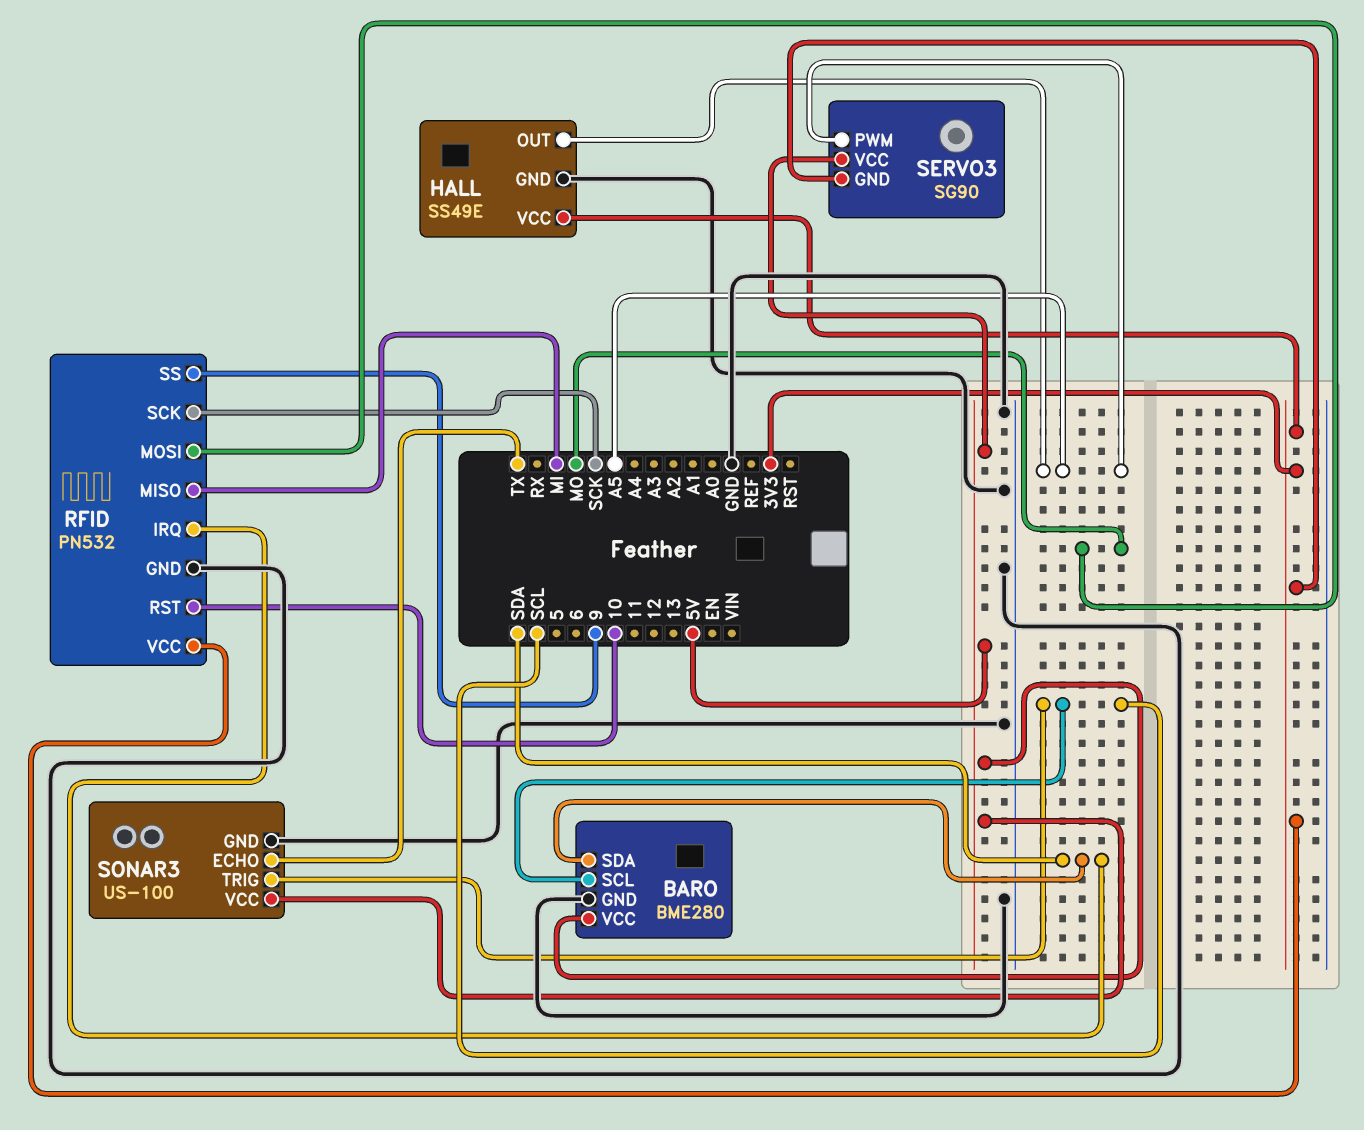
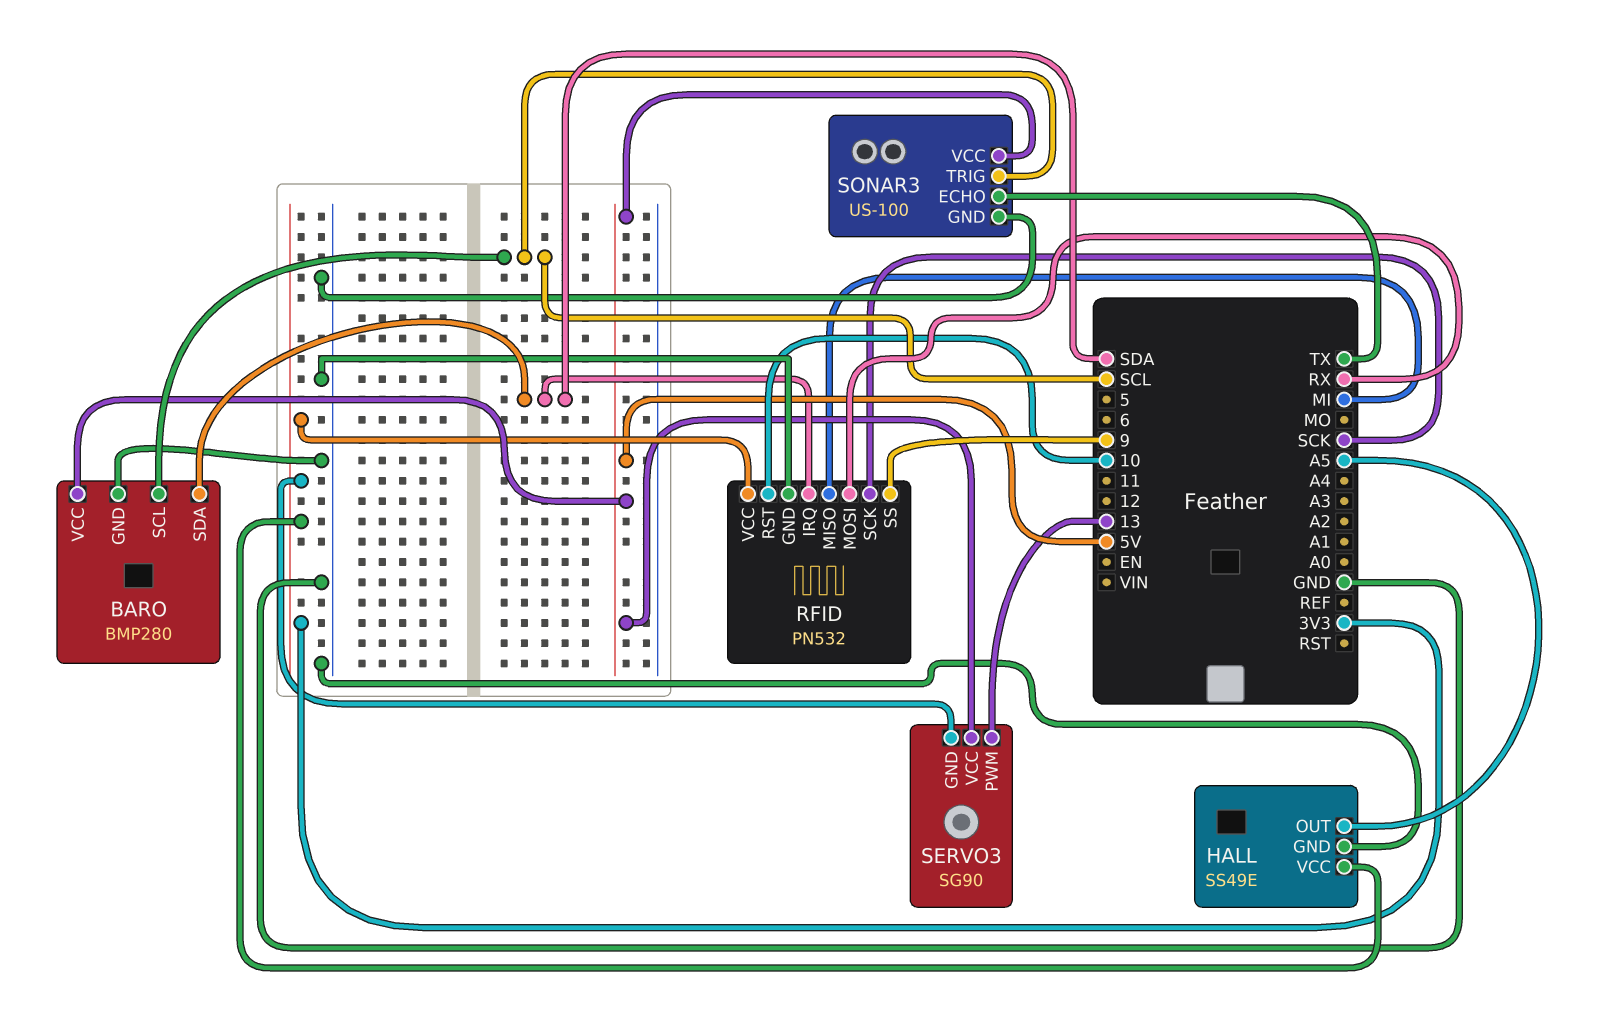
BARO: BME280 -> BMP280
RFID pin MOSI: MO -> RX
SERVO3 pin PWM: A5 -> 13

